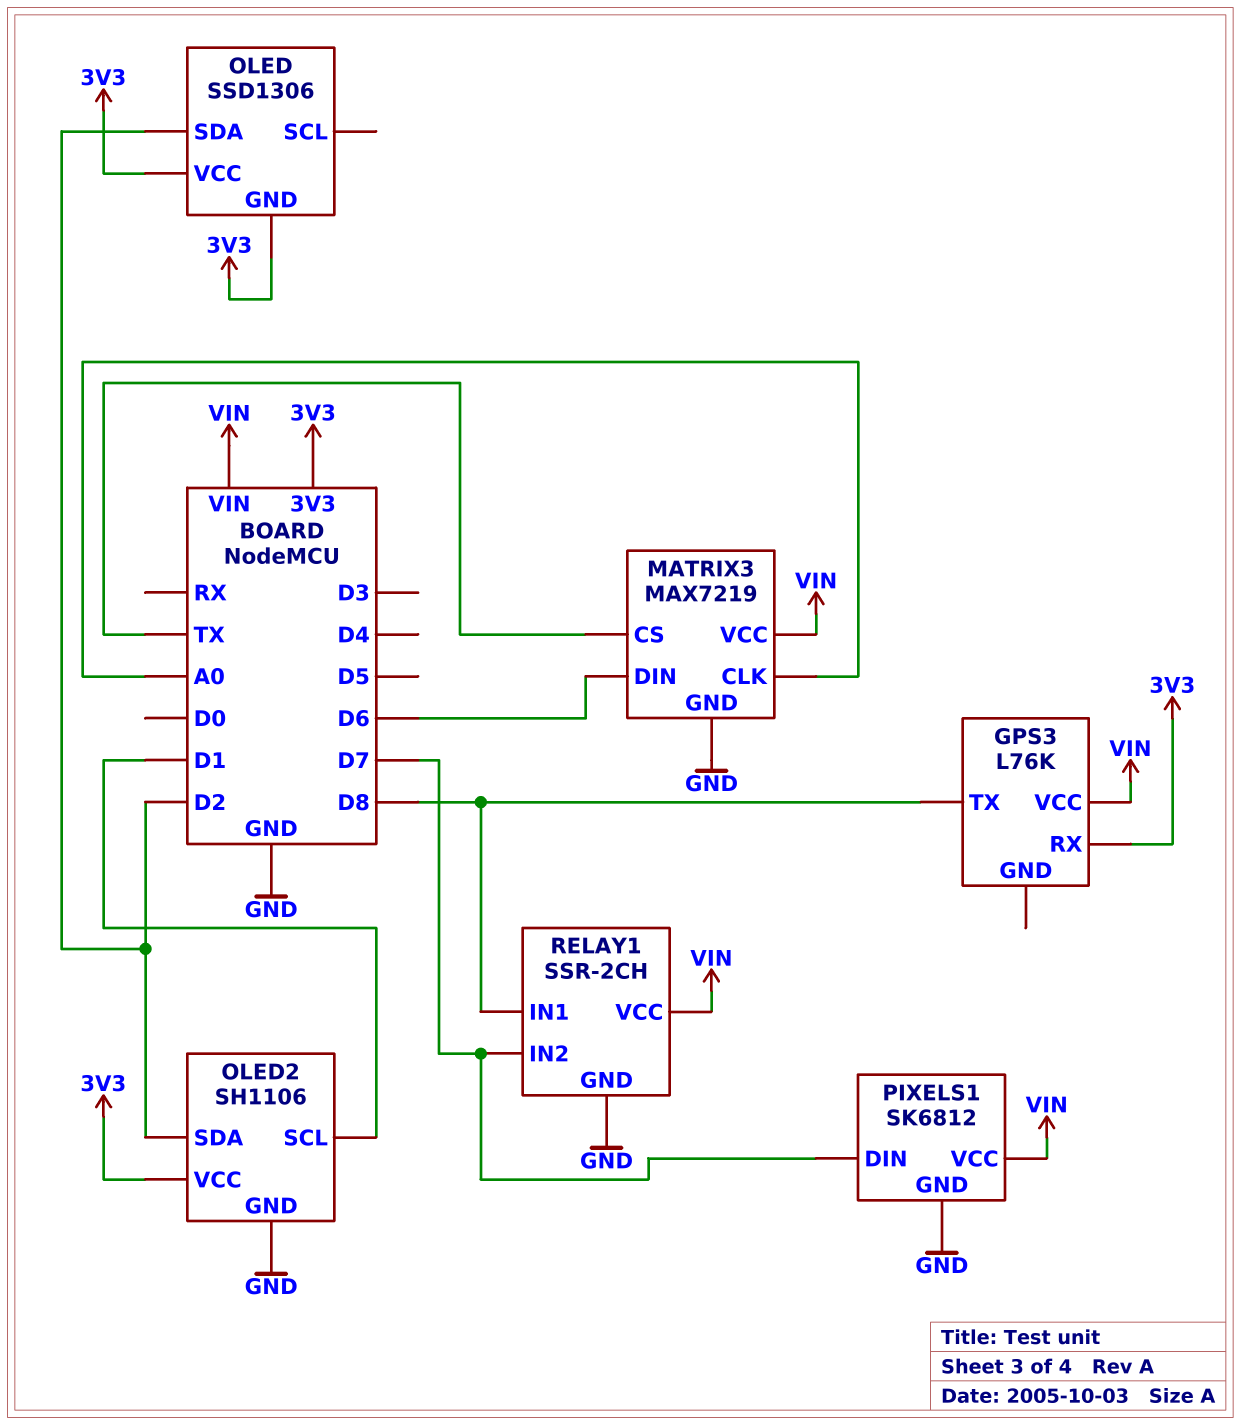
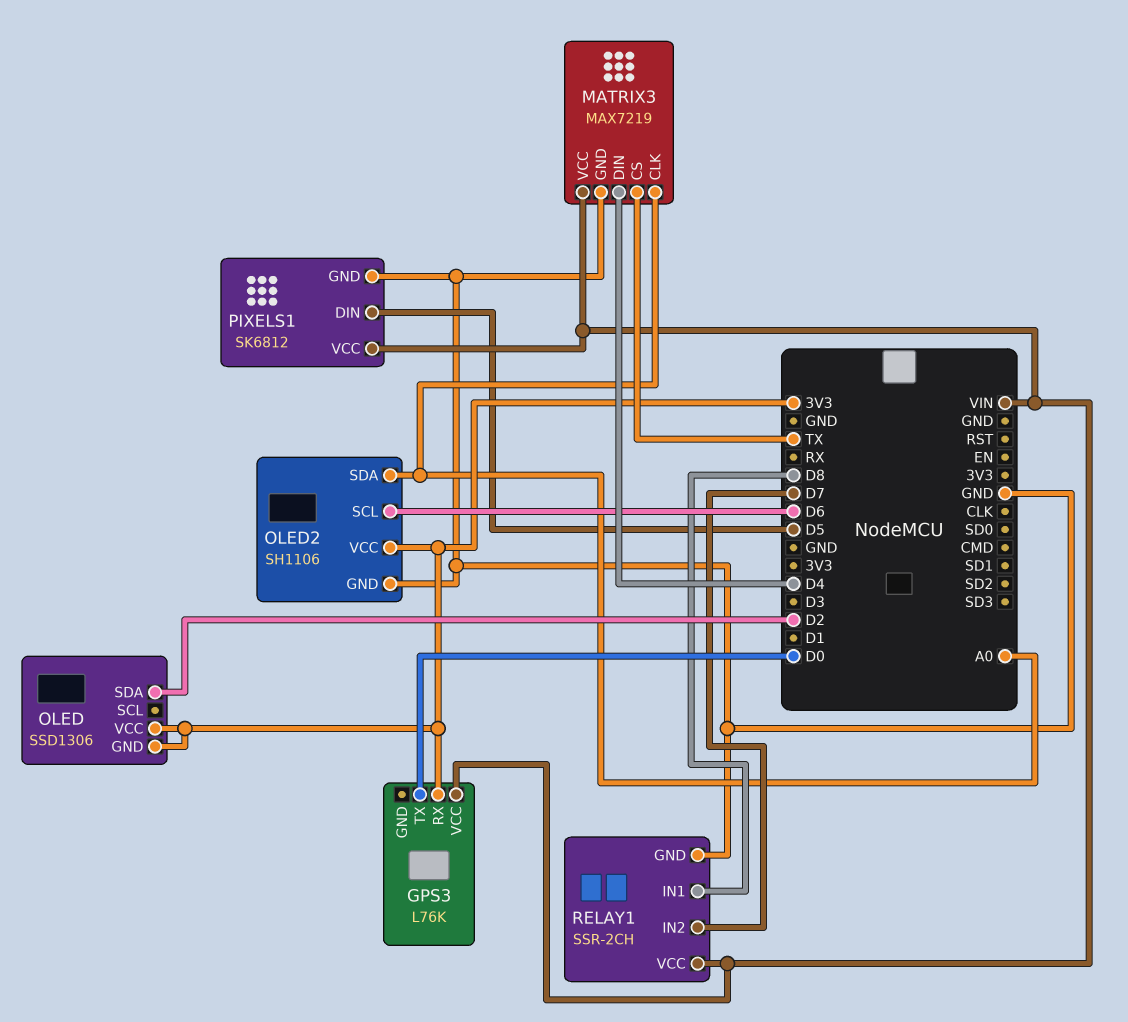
GPS3 pin TX: D8 -> D0
MATRIX3 pin DIN: D6 -> D4
OLED2 pin SCL: D1 -> D6
OLED2 pin SDA: D2 -> A0
PIXELS1 pin DIN: D7 -> D5

